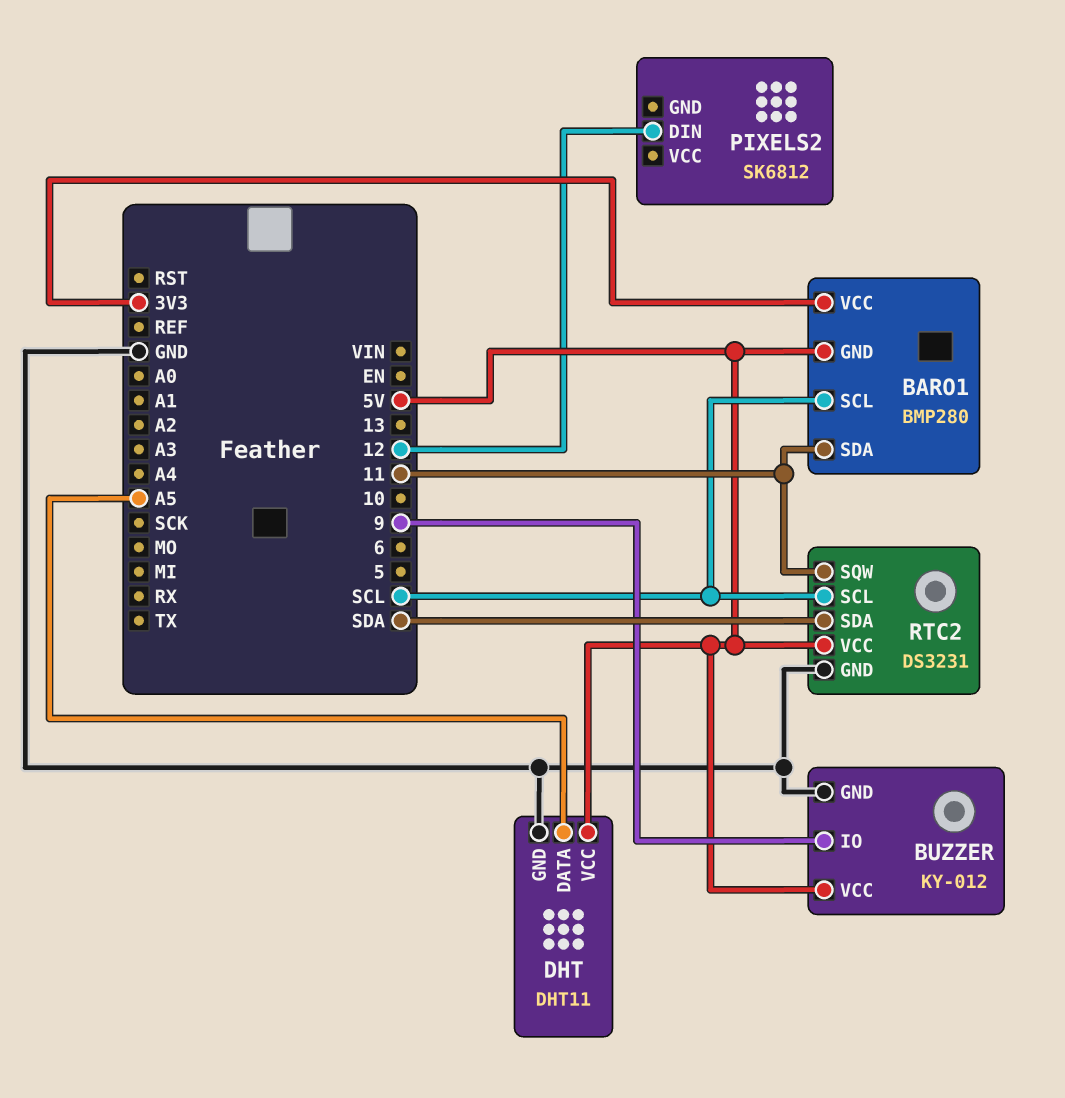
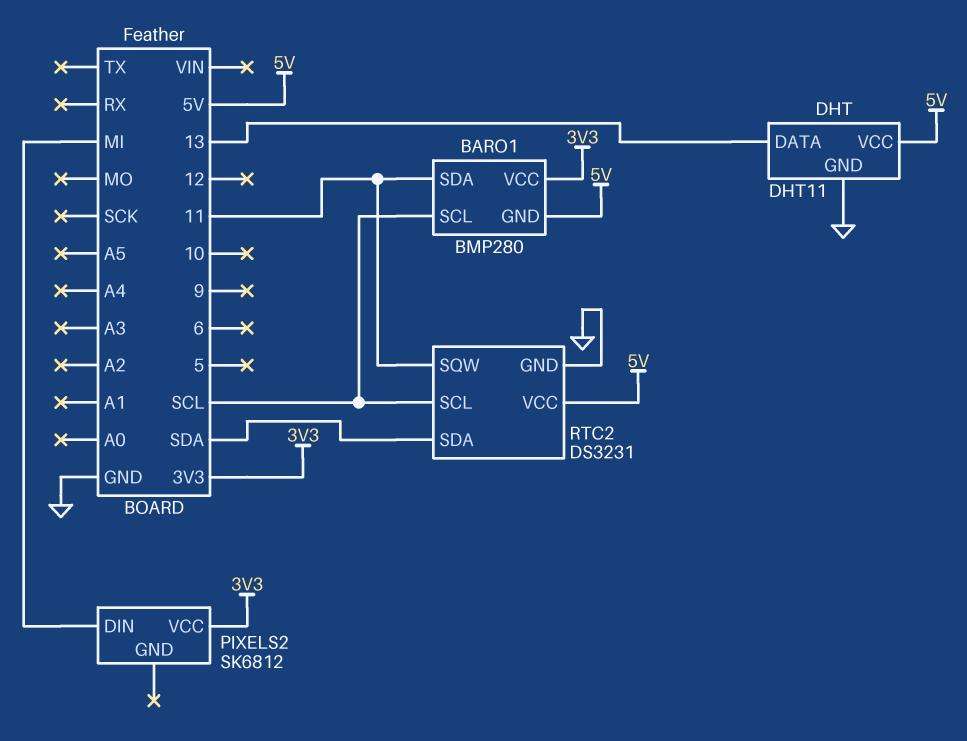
BUZZER: KY-012 -> none
BUZZER pin GND: GND -> none
BUZZER pin IO: 9 -> none
BUZZER pin VCC: 5V -> none
DHT pin DATA: A5 -> 13
PIXELS2 pin DIN: 12 -> MI
PIXELS2 pin VCC: none -> 3V3

